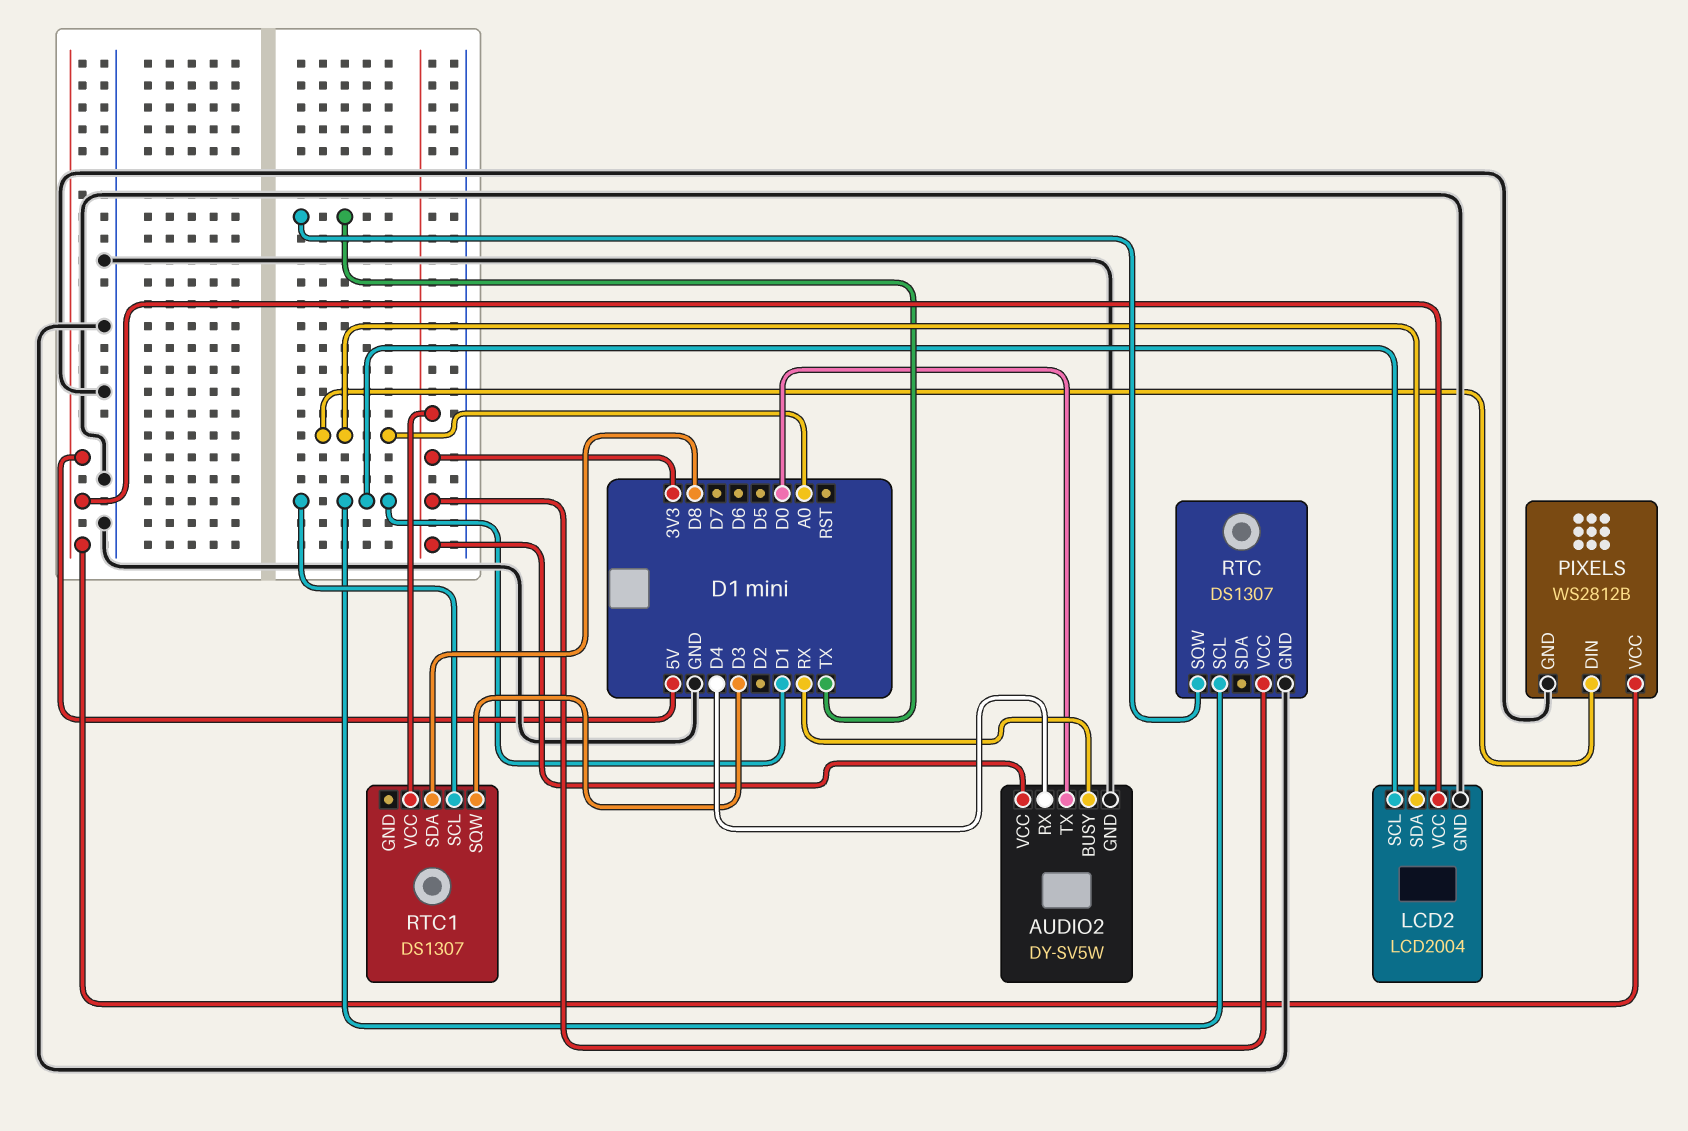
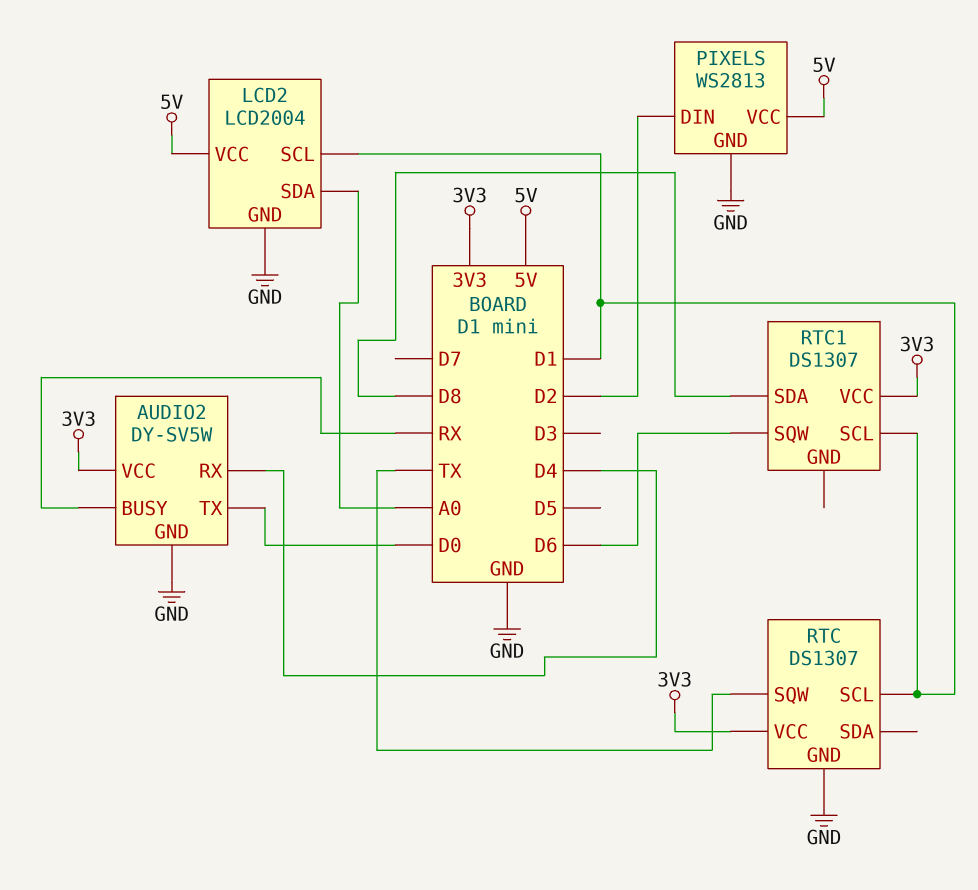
PIXELS: WS2812B -> WS2813
PIXELS pin DIN: A0 -> D2
RTC1 pin SQW: D3 -> D6

